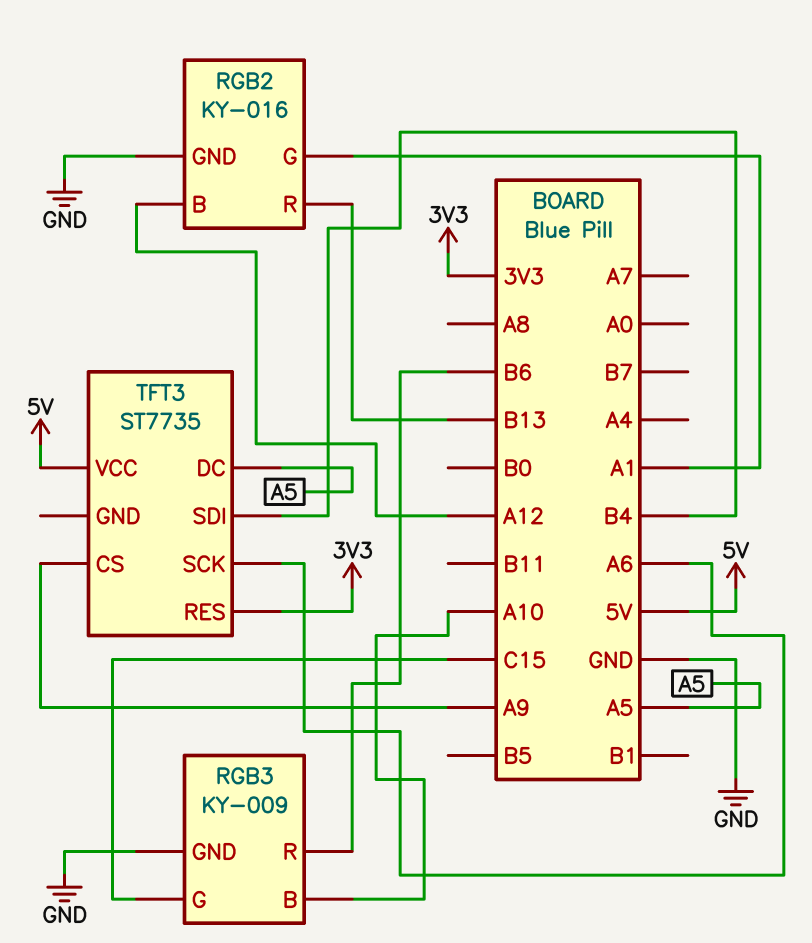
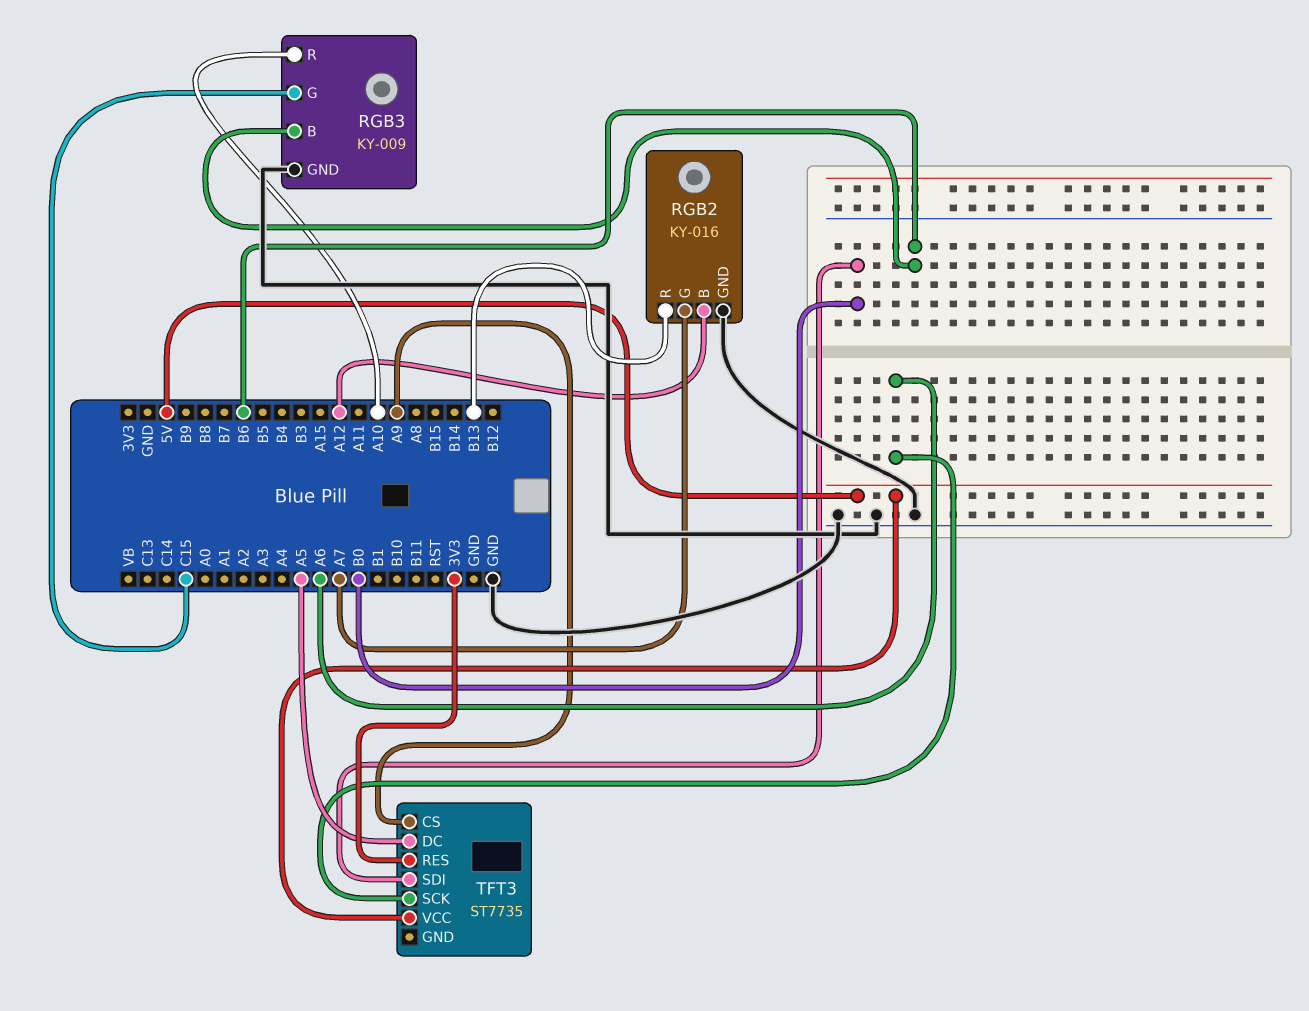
RGB2 pin G: A1 -> A7
RGB3 pin B: A10 -> B6
RGB3 pin R: B6 -> A10
TFT3 pin SDI: B4 -> B0

